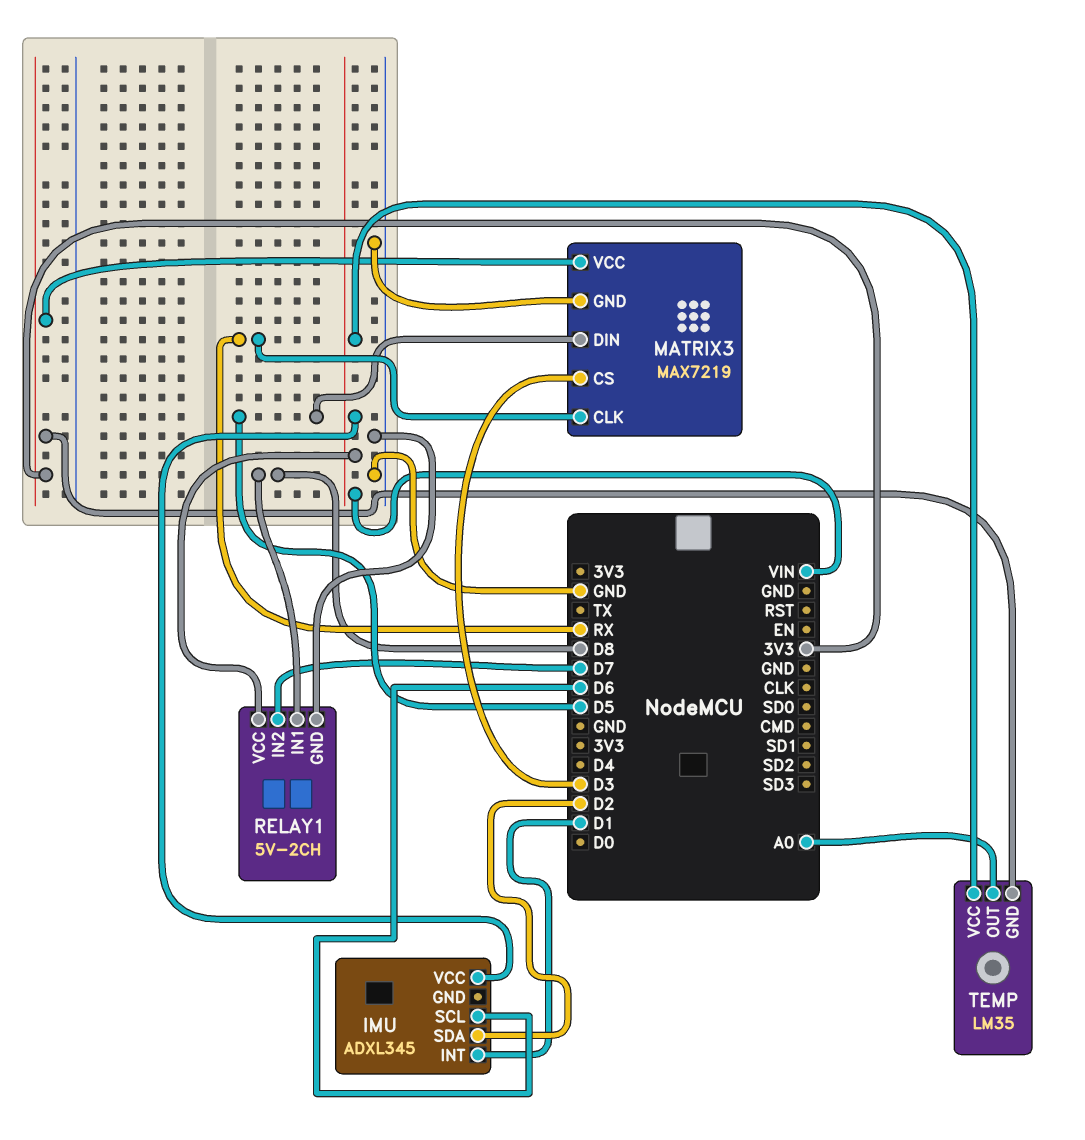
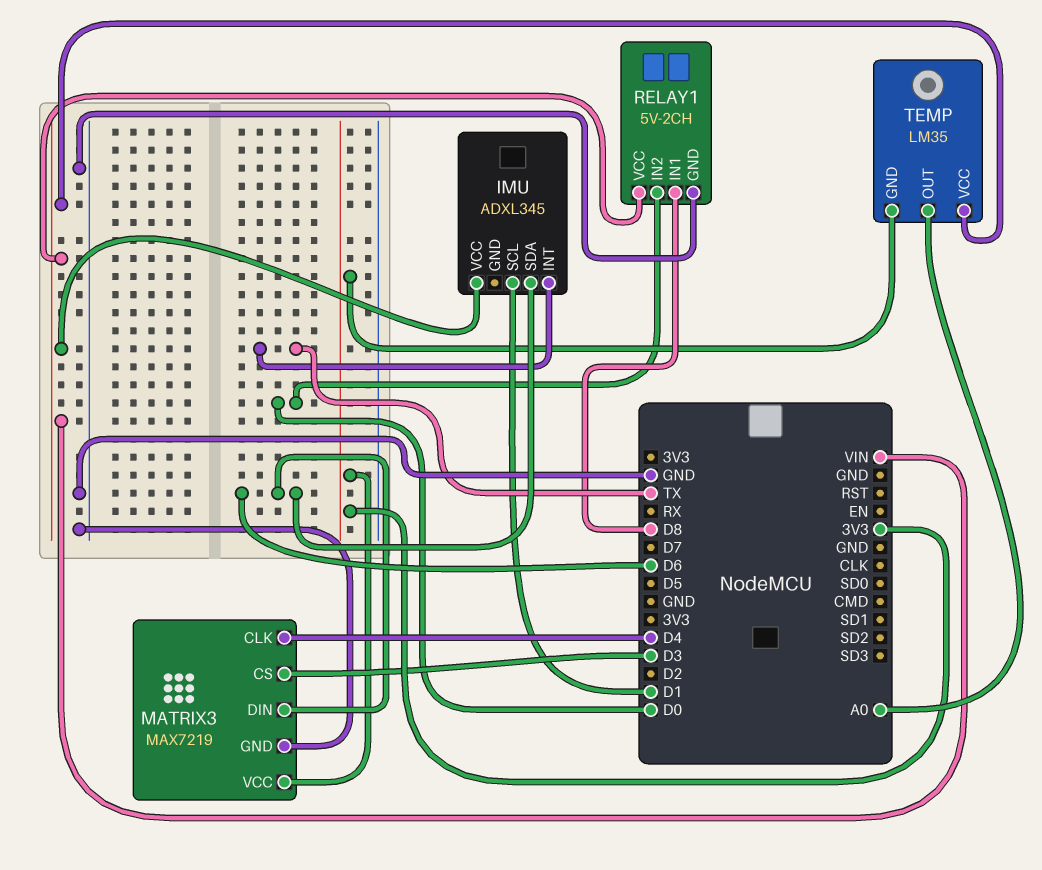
IMU pin INT: D1 -> TX
IMU pin SCL: D6 -> D1
IMU pin SDA: D2 -> D6
MATRIX3 pin CLK: RX -> D4
MATRIX3 pin DIN: D5 -> D6
RELAY1 pin IN2: D7 -> D0

